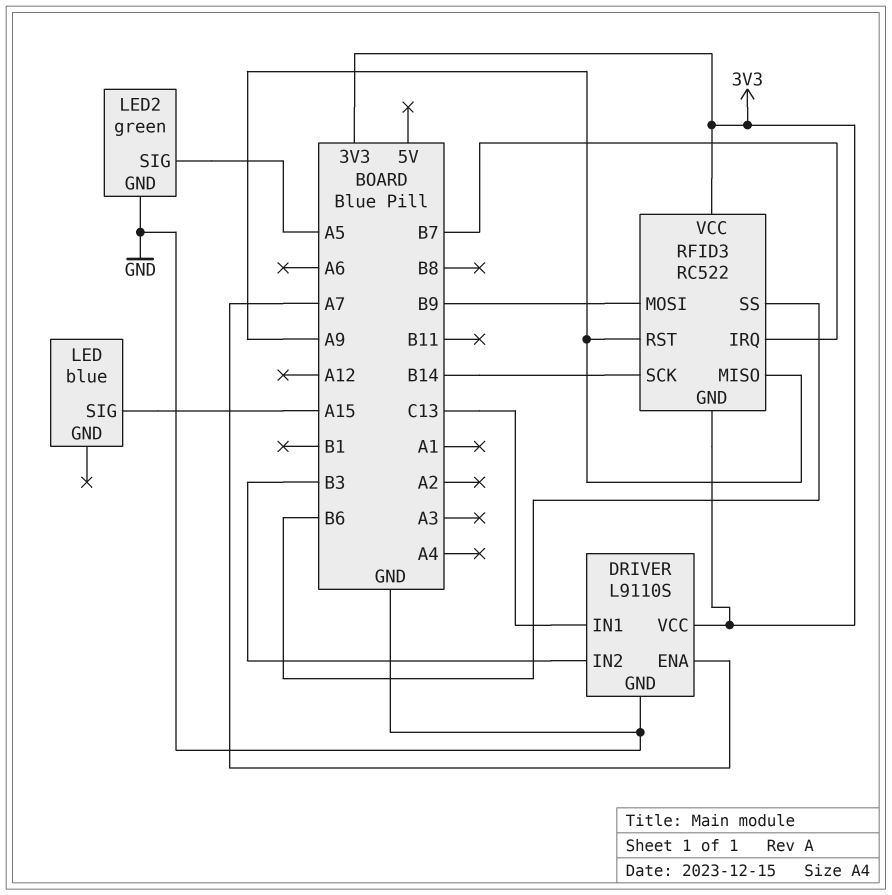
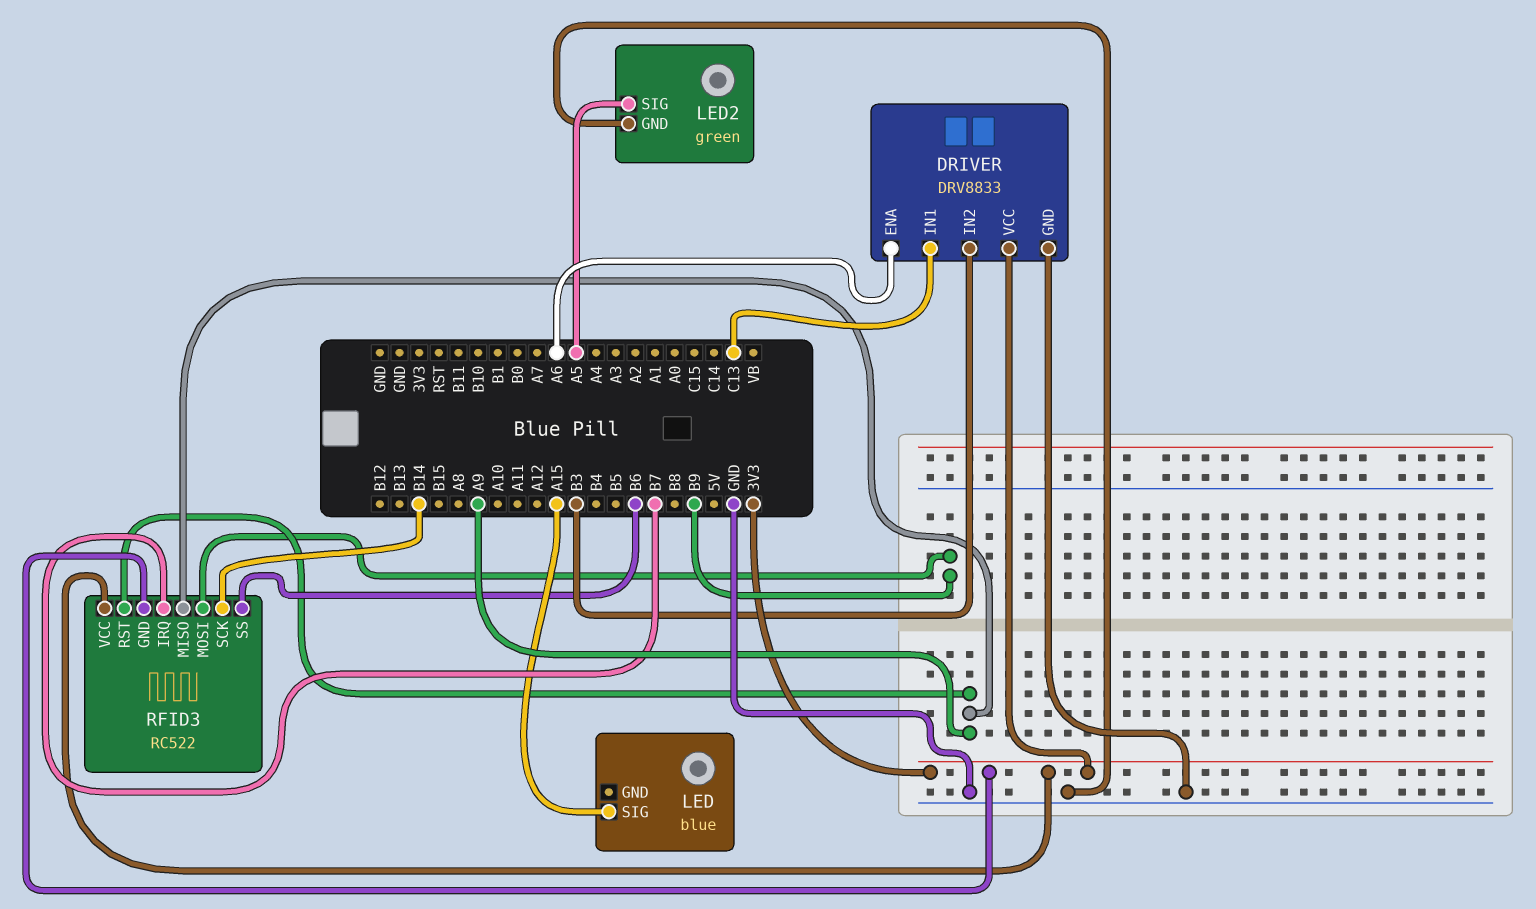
DRIVER: L9110S -> DRV8833
DRIVER pin ENA: A7 -> A6

